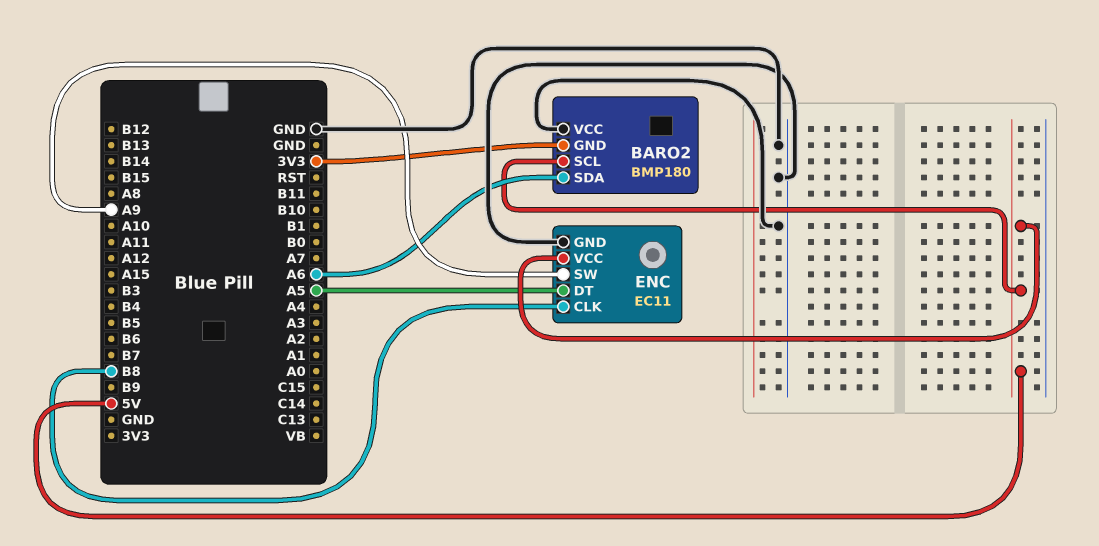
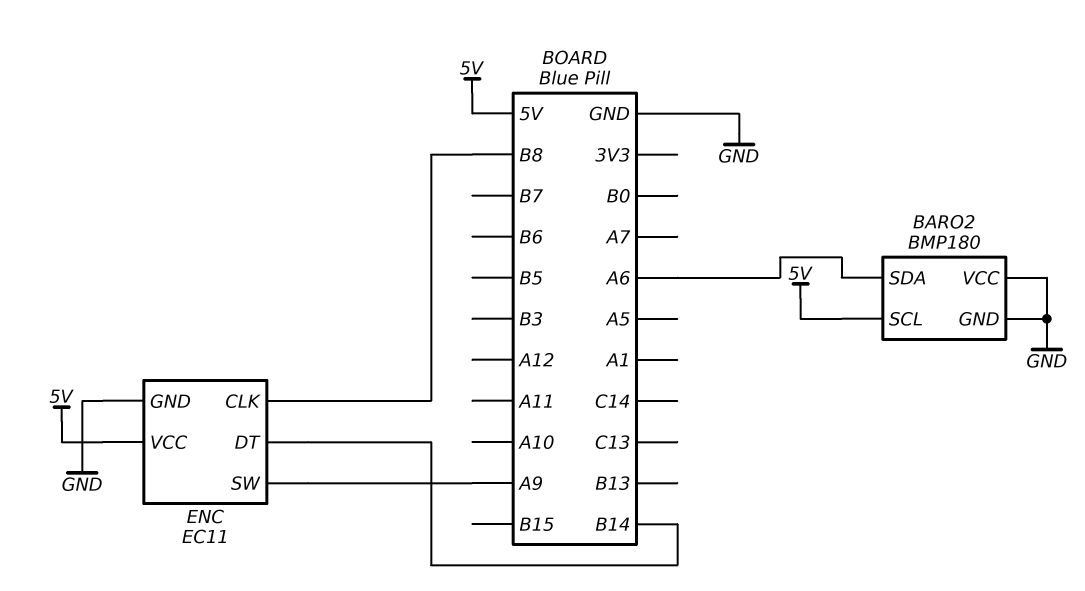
BARO2 pin GND: 3V3 -> GND
ENC pin DT: A5 -> B14

